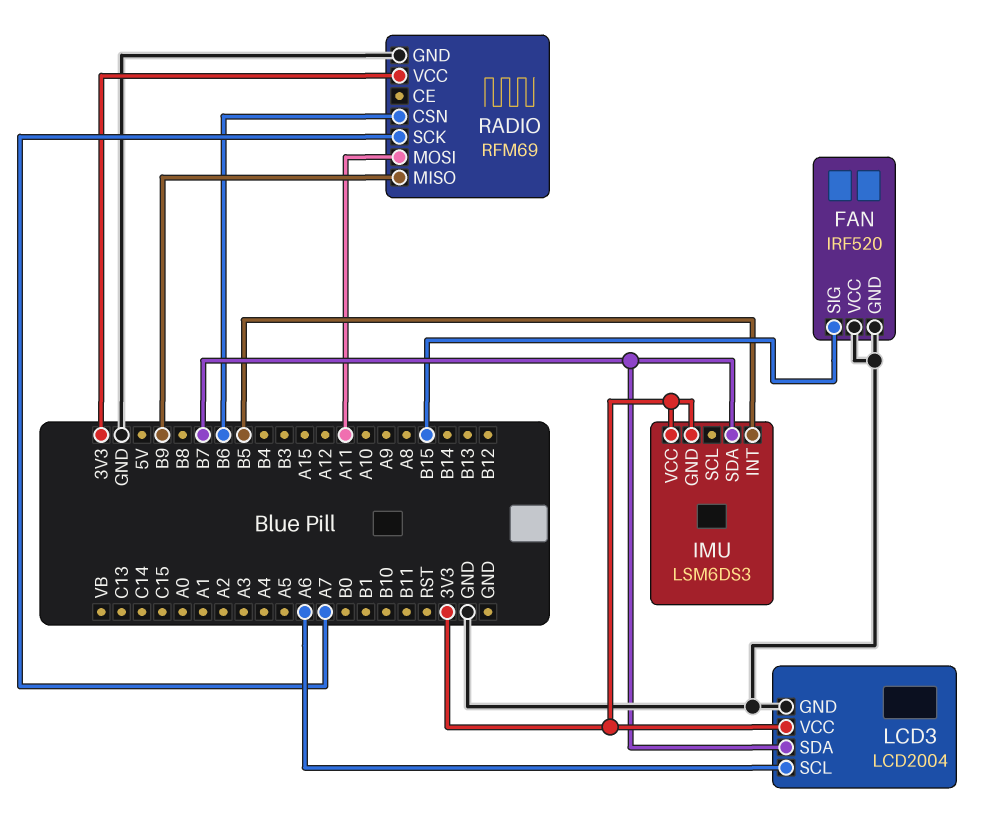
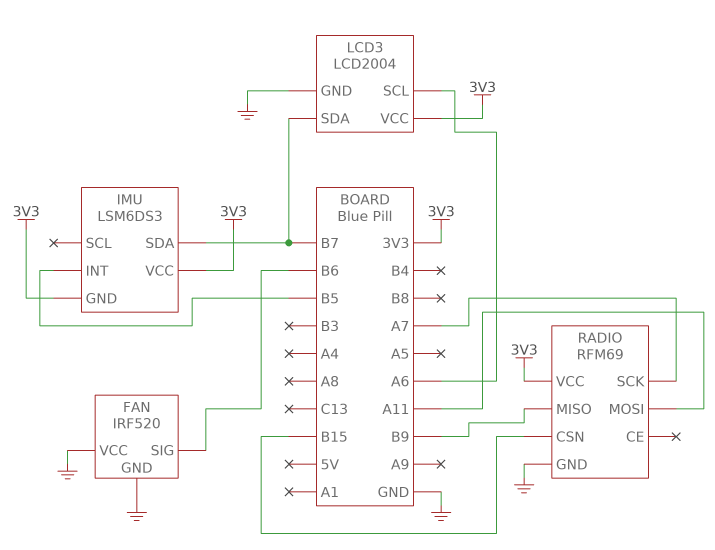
FAN pin SIG: B15 -> B6
RADIO pin CSN: B6 -> B15

